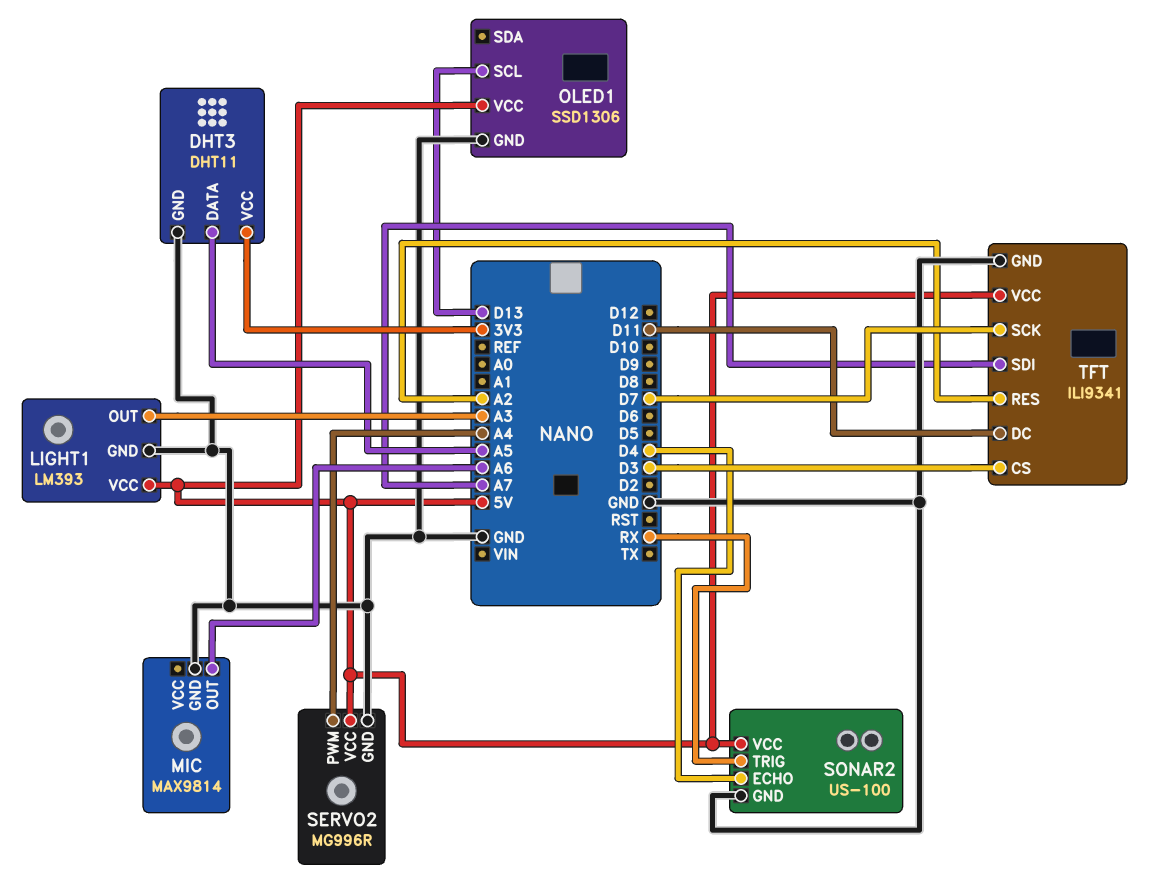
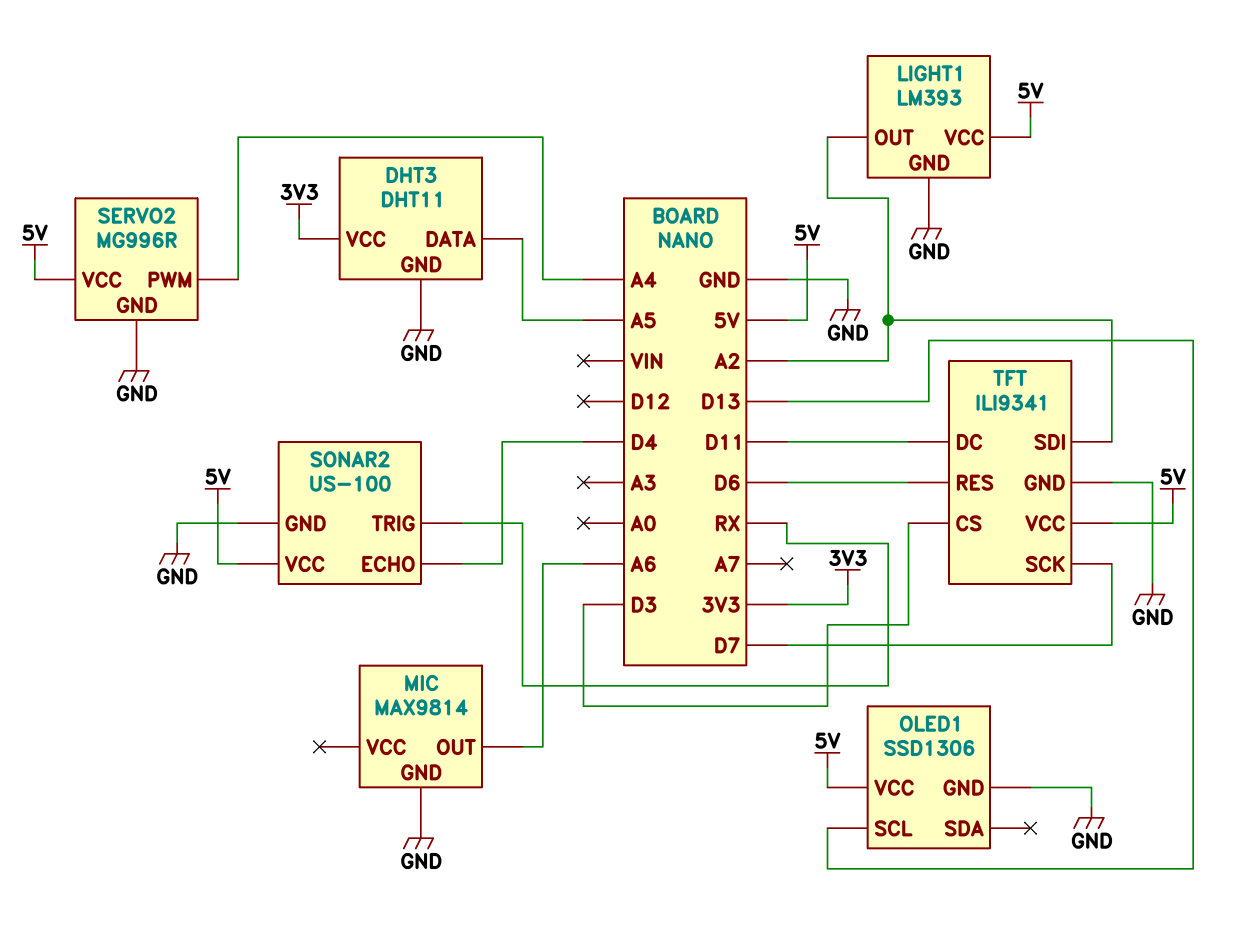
LIGHT1 pin OUT: A3 -> A2
TFT pin RES: A2 -> D6
TFT pin SDI: A7 -> A2

